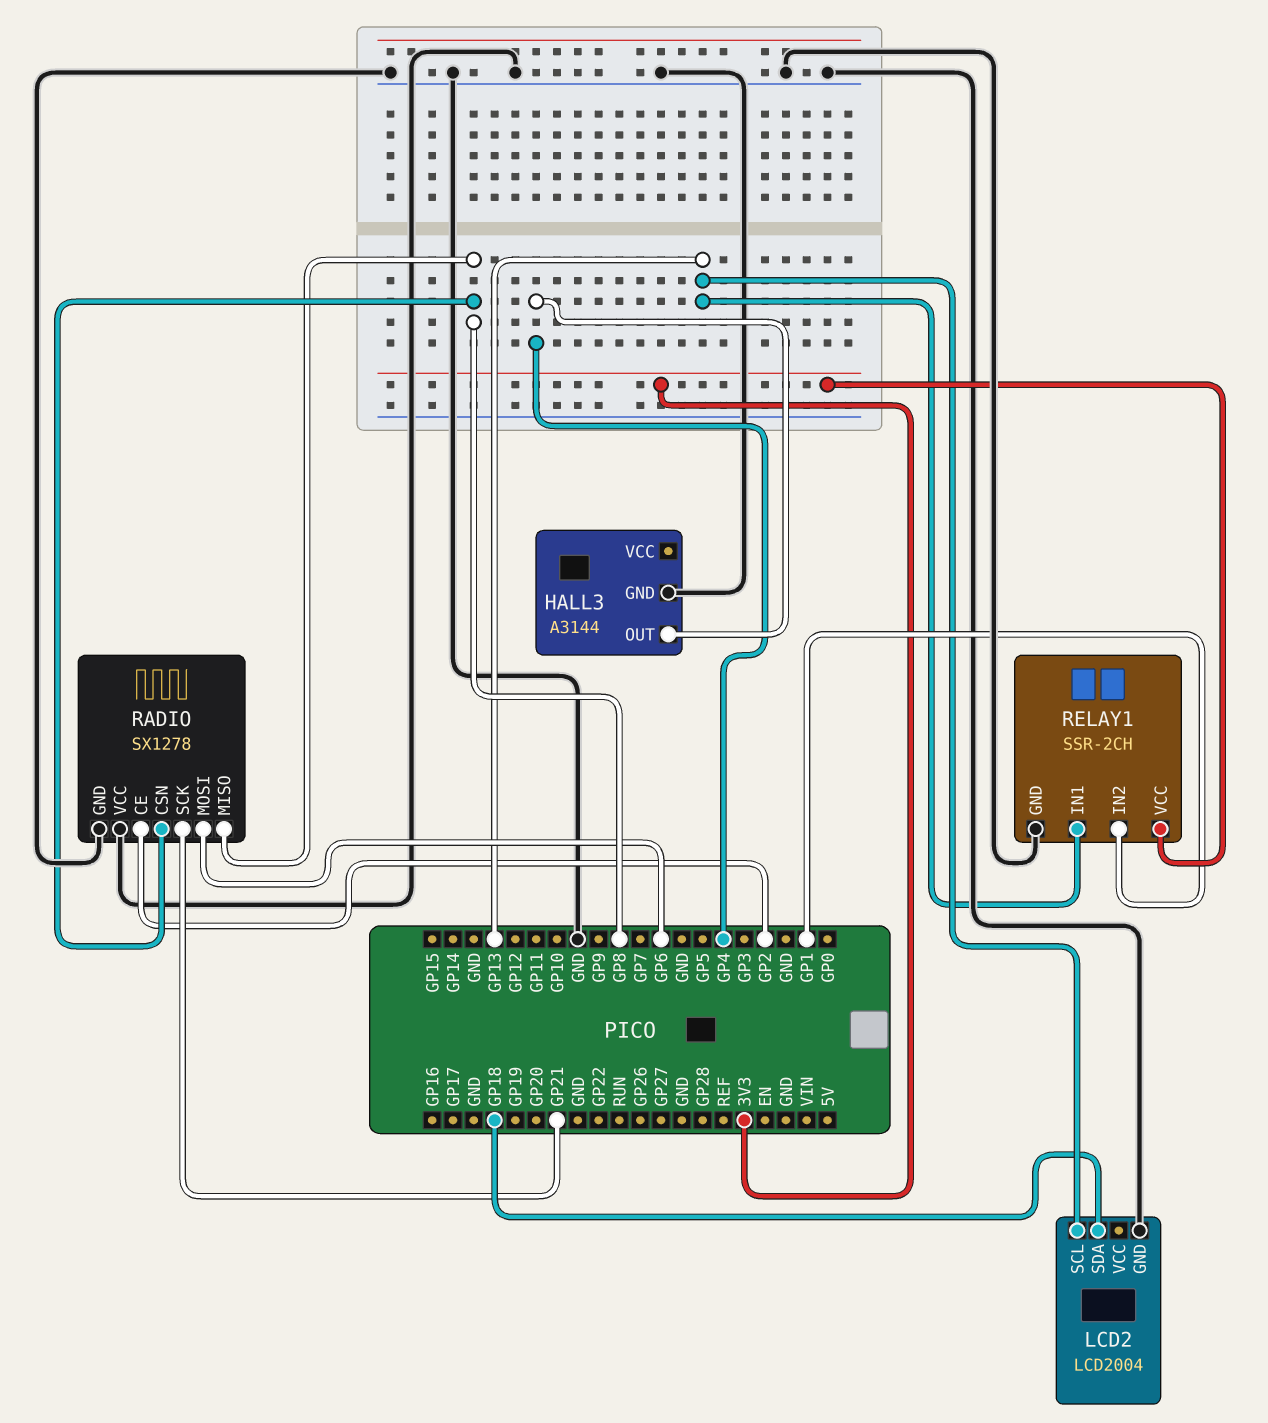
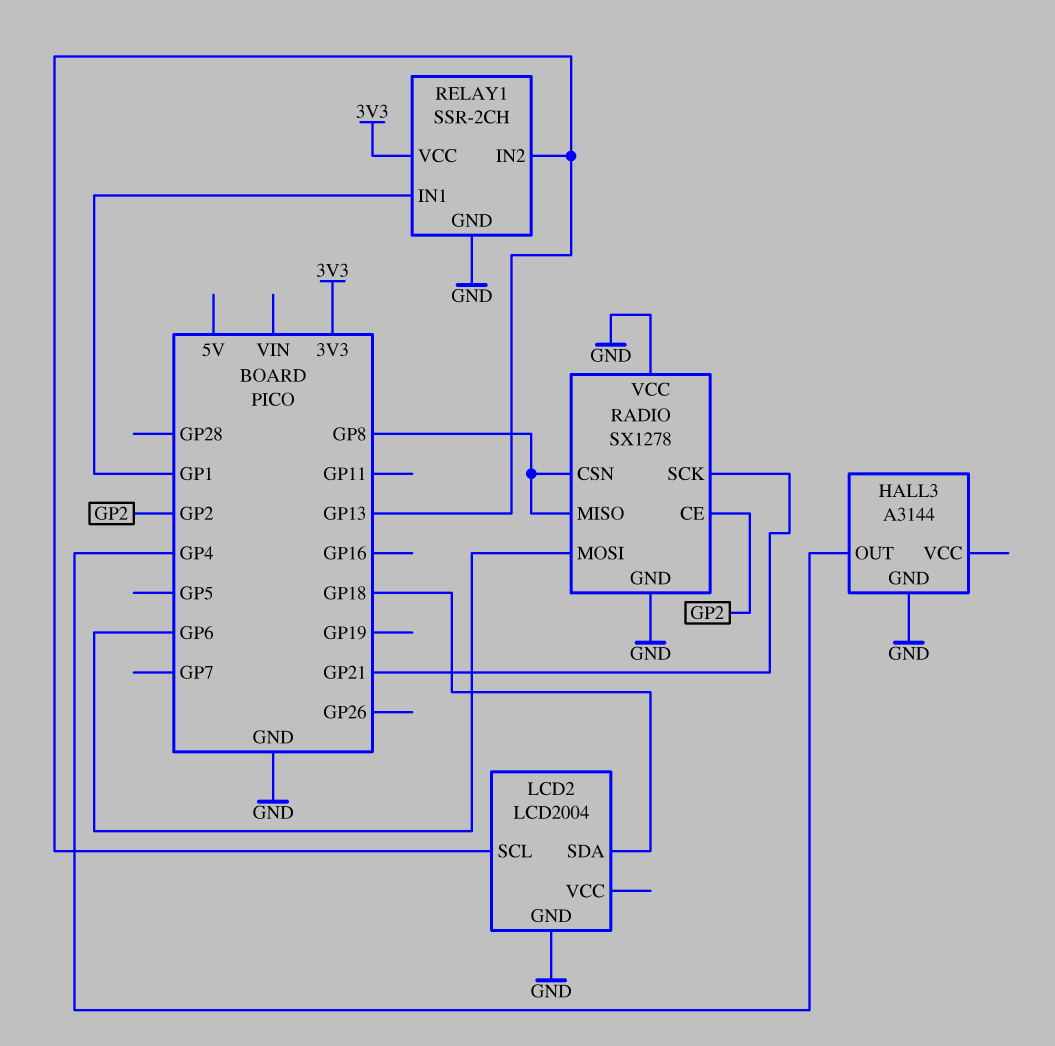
RELAY1 pin IN1: GP13 -> GP1
RELAY1 pin IN2: GP1 -> GP13

